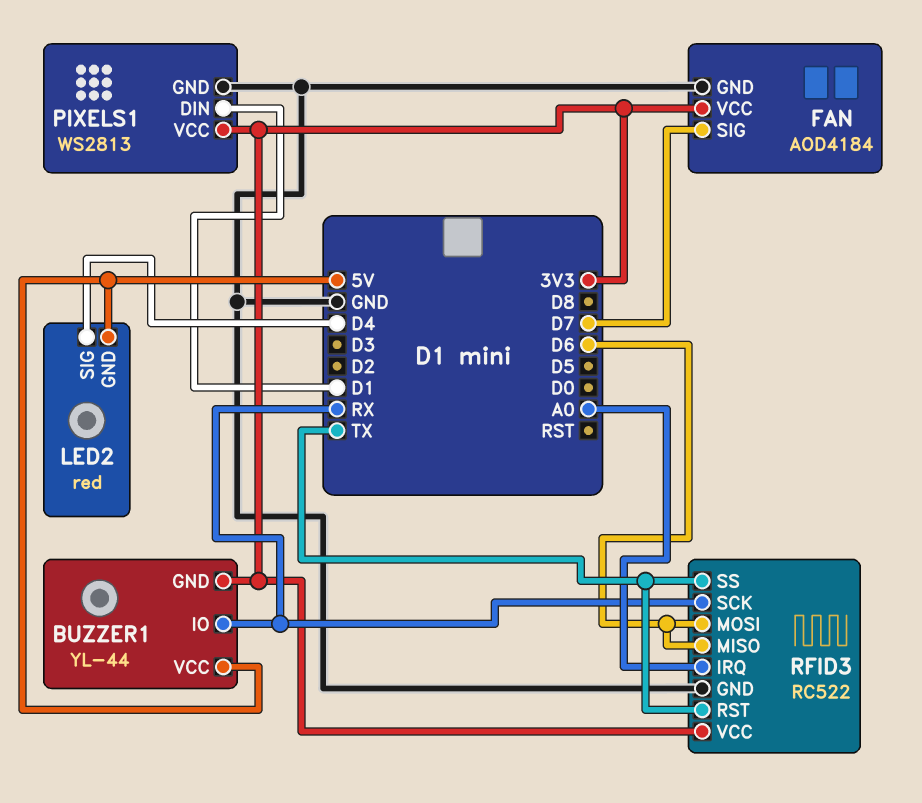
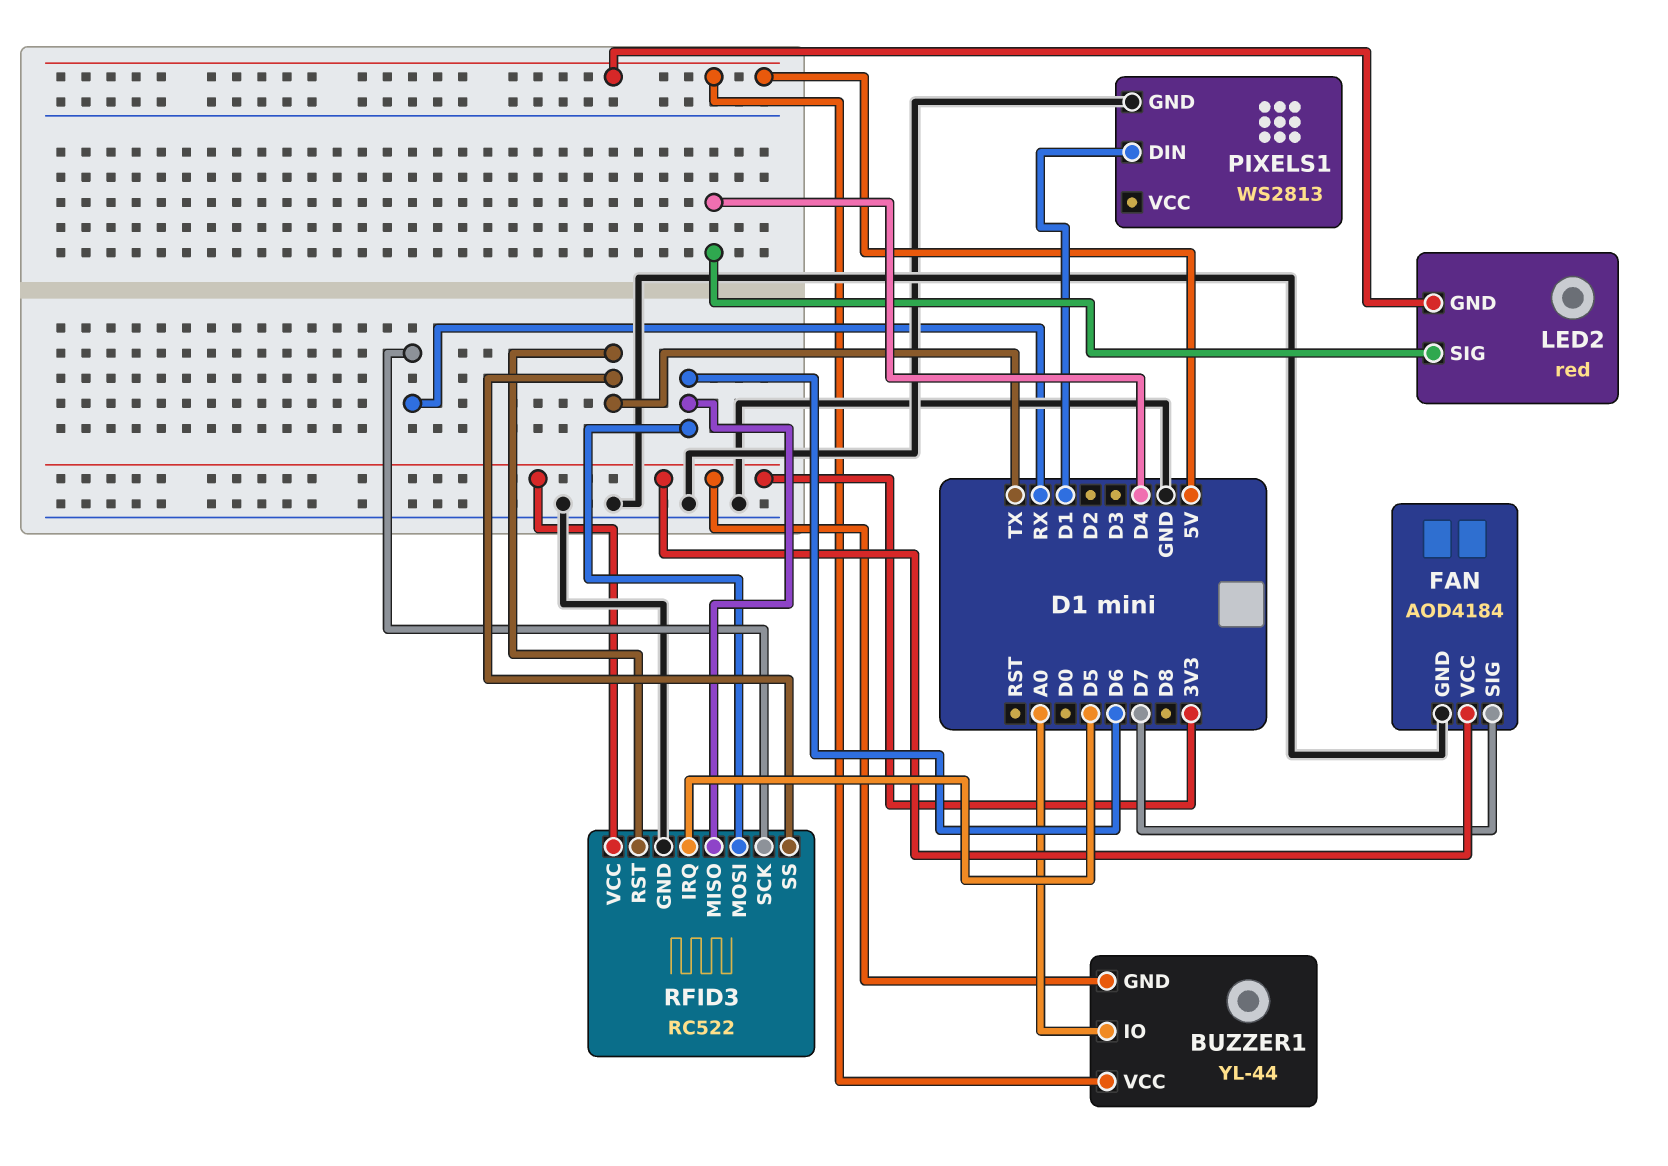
BUZZER1 pin IO: RX -> A0
PIXELS1 pin VCC: 3V3 -> none
RFID3 pin IRQ: A0 -> D5

